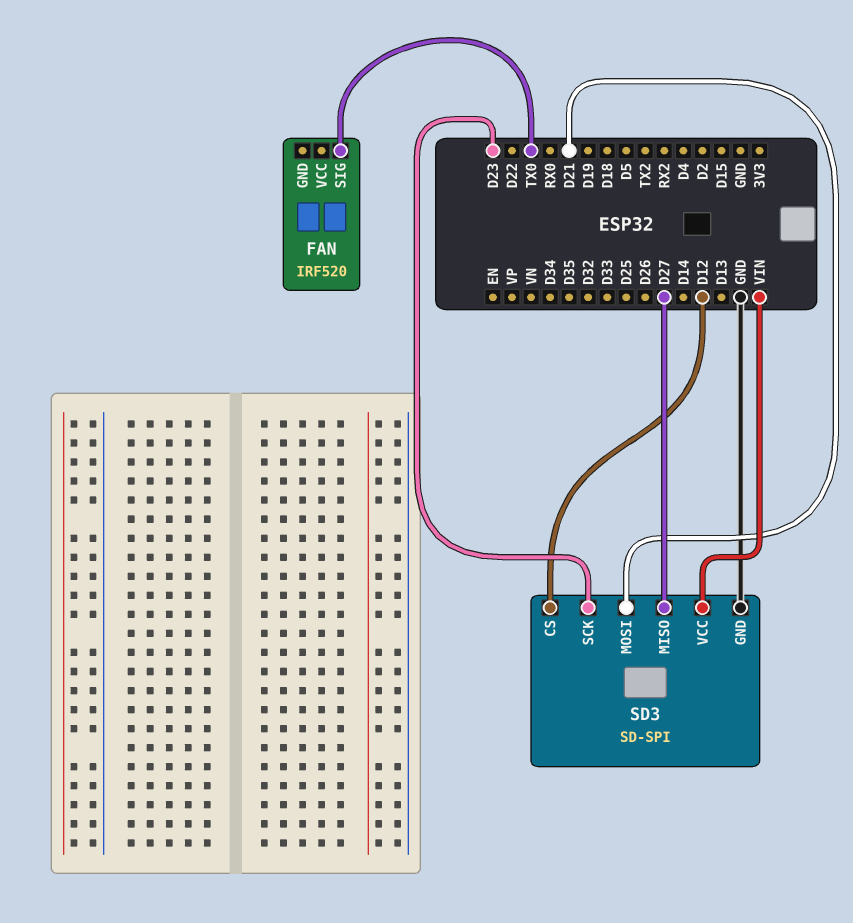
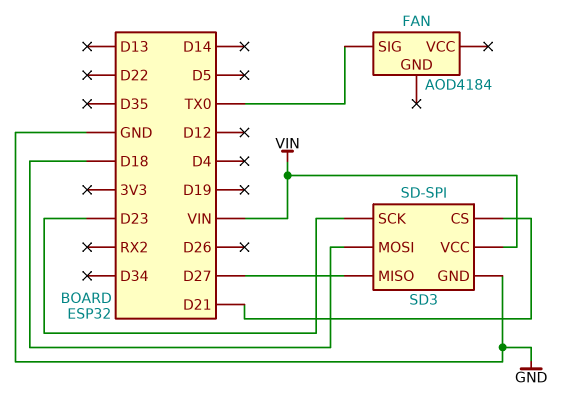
FAN: IRF520 -> AOD4184
SD3 pin CS: D12 -> D21
SD3 pin MOSI: D21 -> D18

